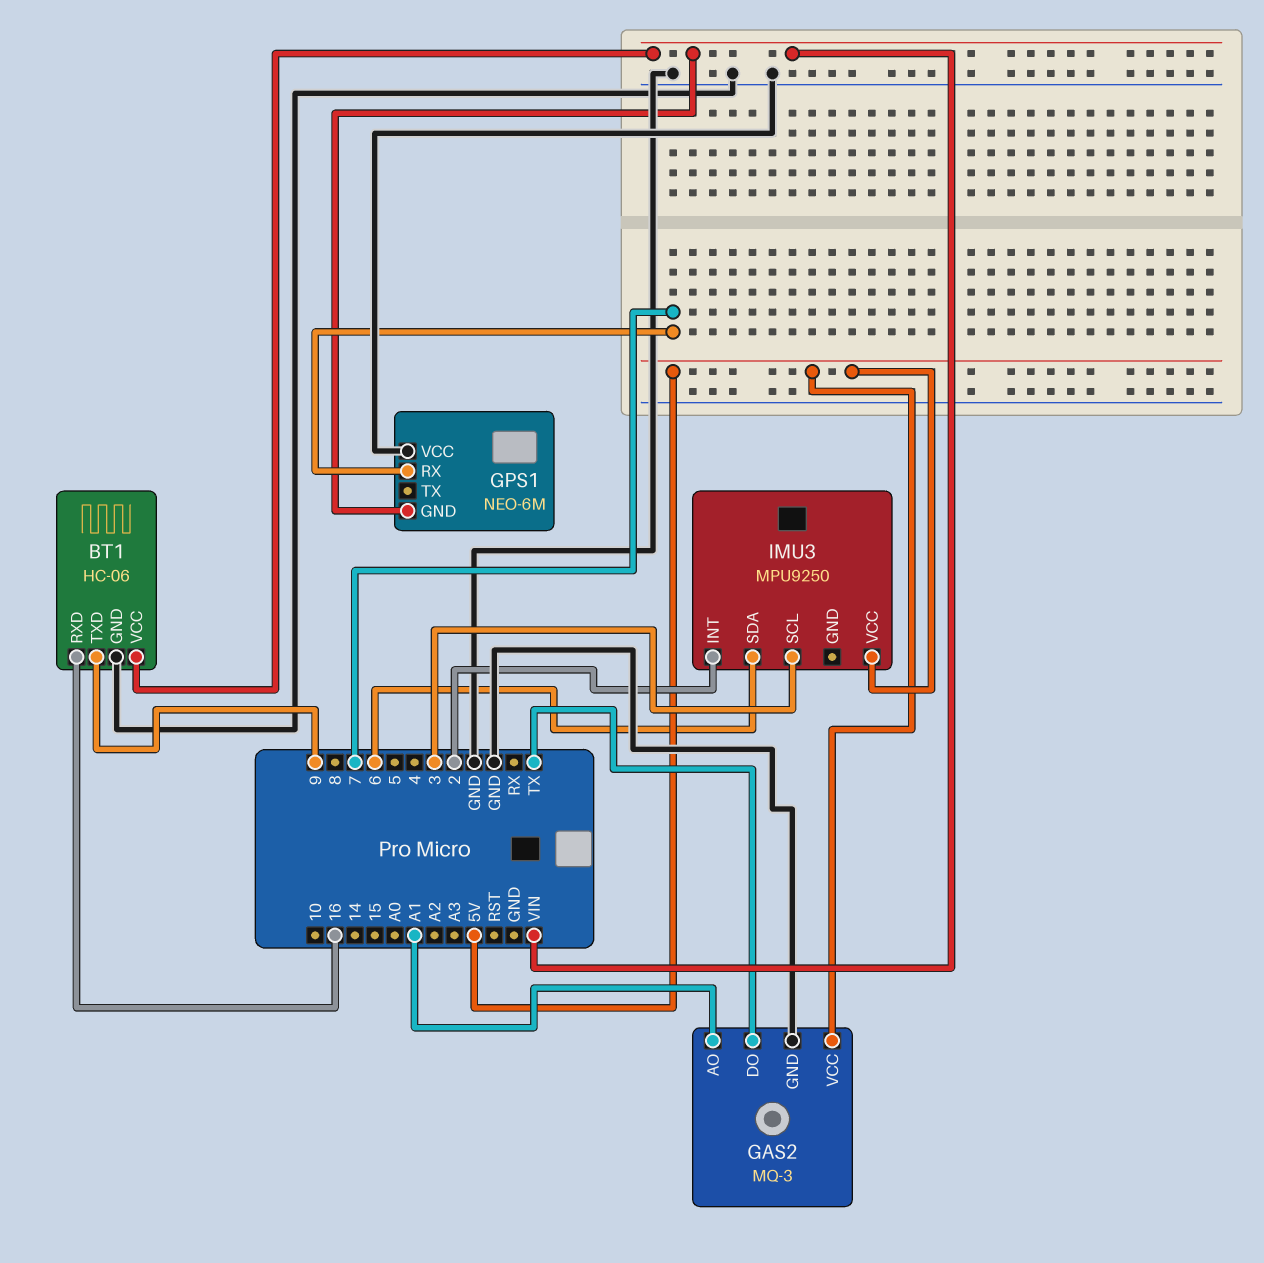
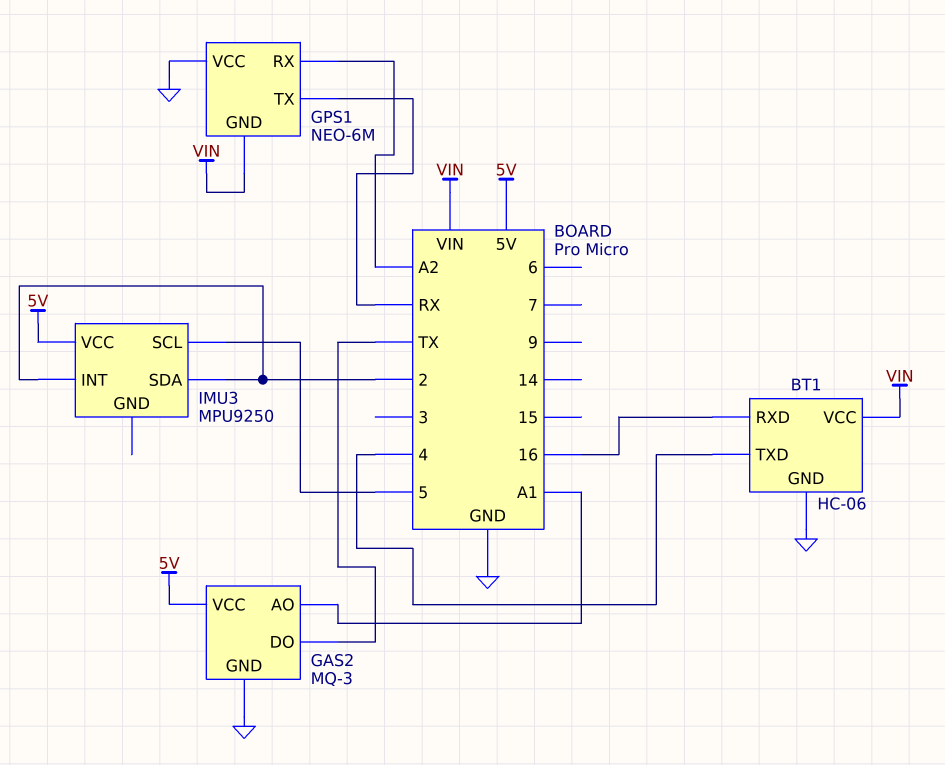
BT1 pin TXD: 9 -> 4
GPS1 pin RX: 7 -> A2
GPS1 pin TX: none -> RX
IMU3 pin SCL: 3 -> 5
IMU3 pin SDA: 6 -> 2

